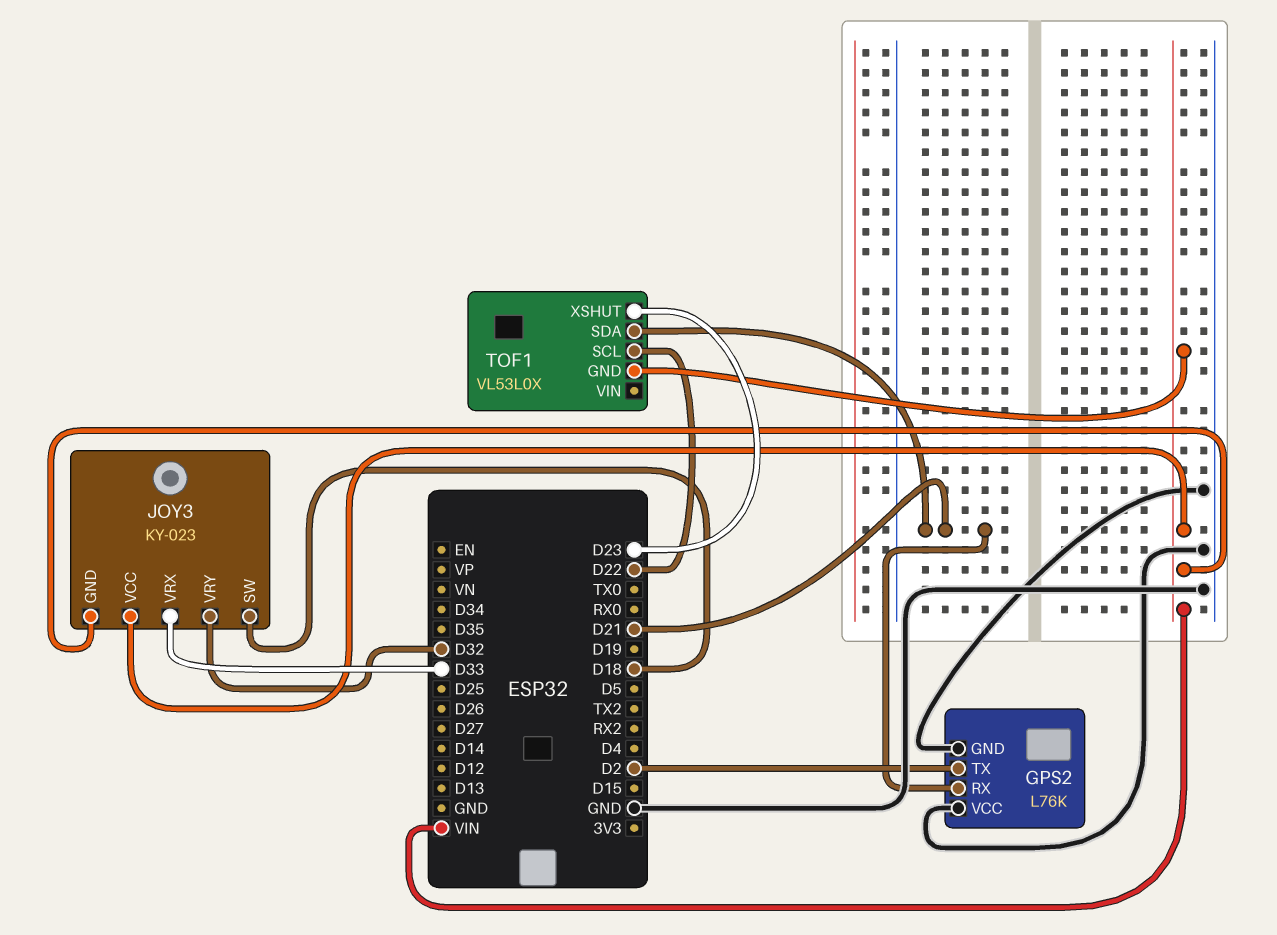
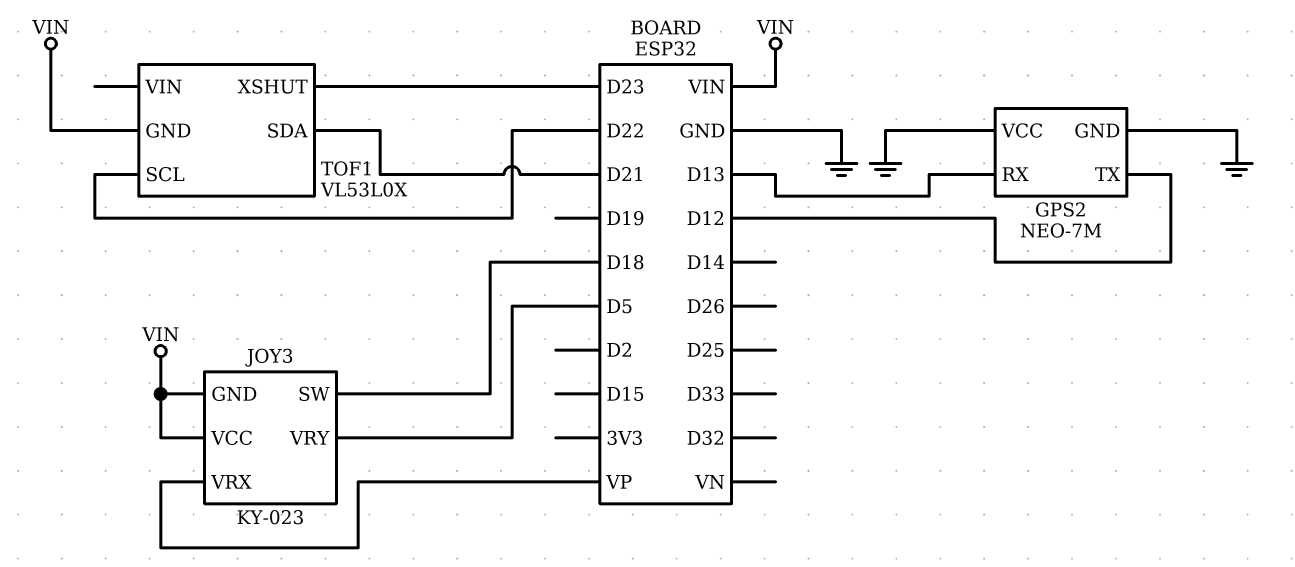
GPS2: L76K -> NEO-7M
GPS2 pin RX: D21 -> D13
GPS2 pin TX: D2 -> D12
JOY3 pin VRX: D33 -> VP
JOY3 pin VRY: D32 -> D5

